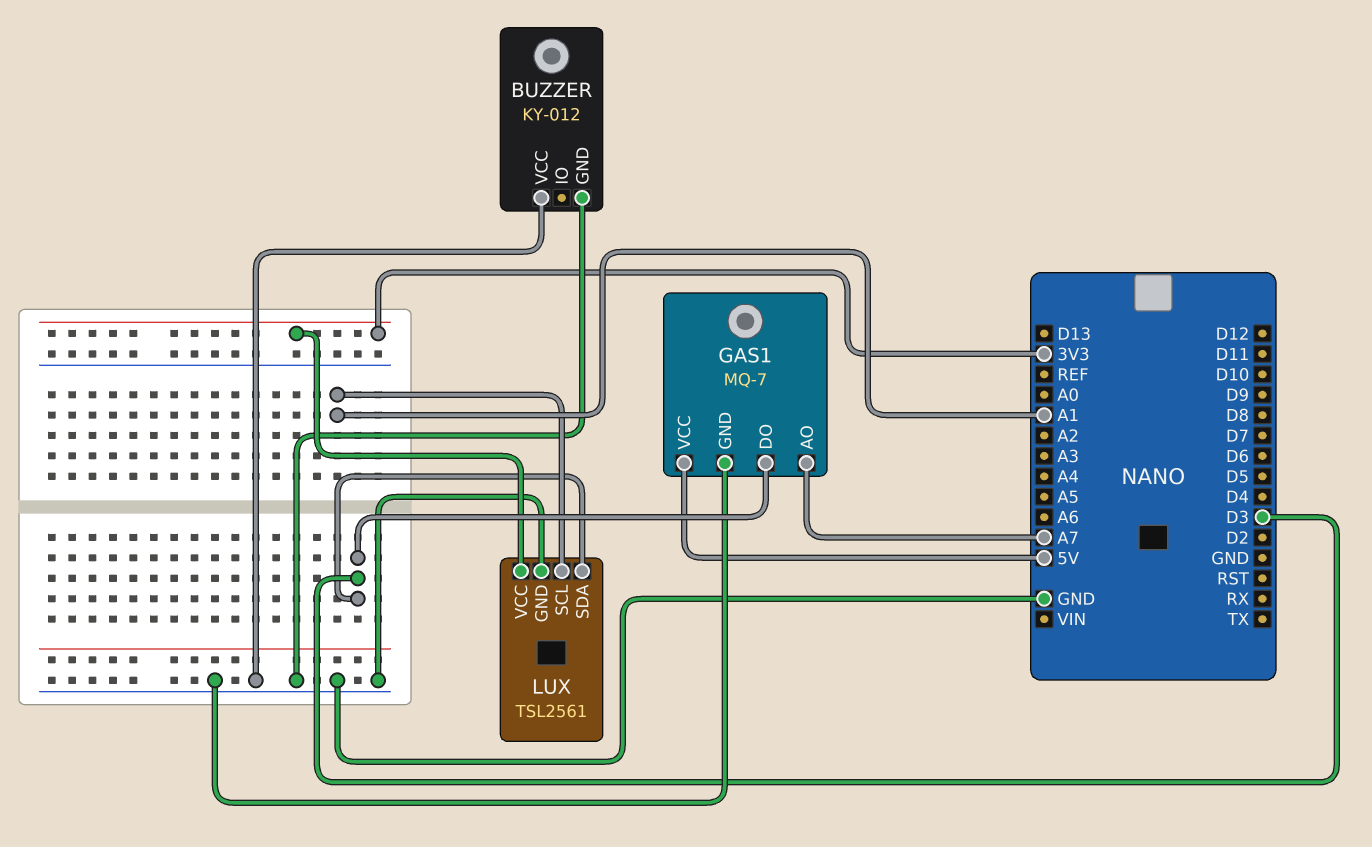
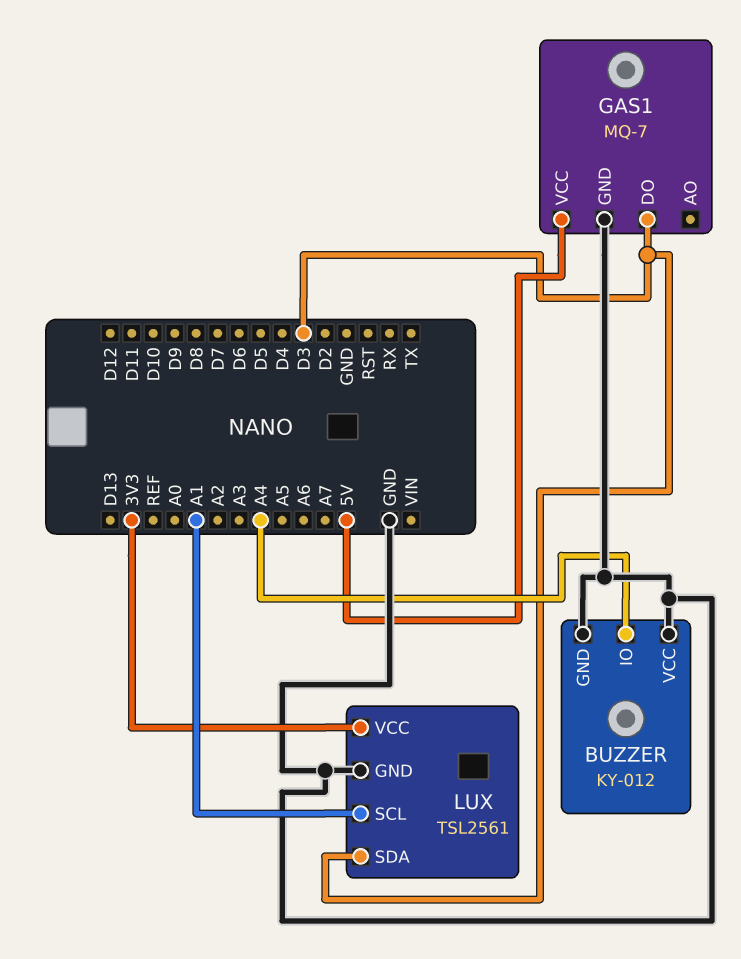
BUZZER pin IO: none -> A4
GAS1 pin AO: A7 -> none

